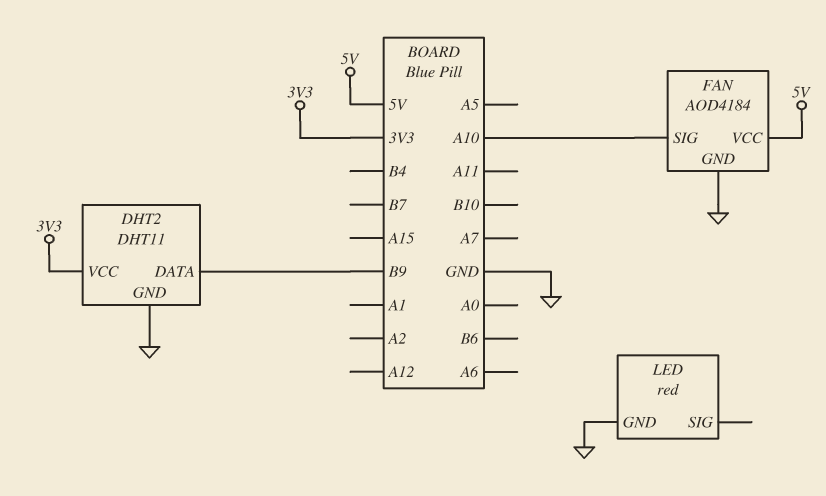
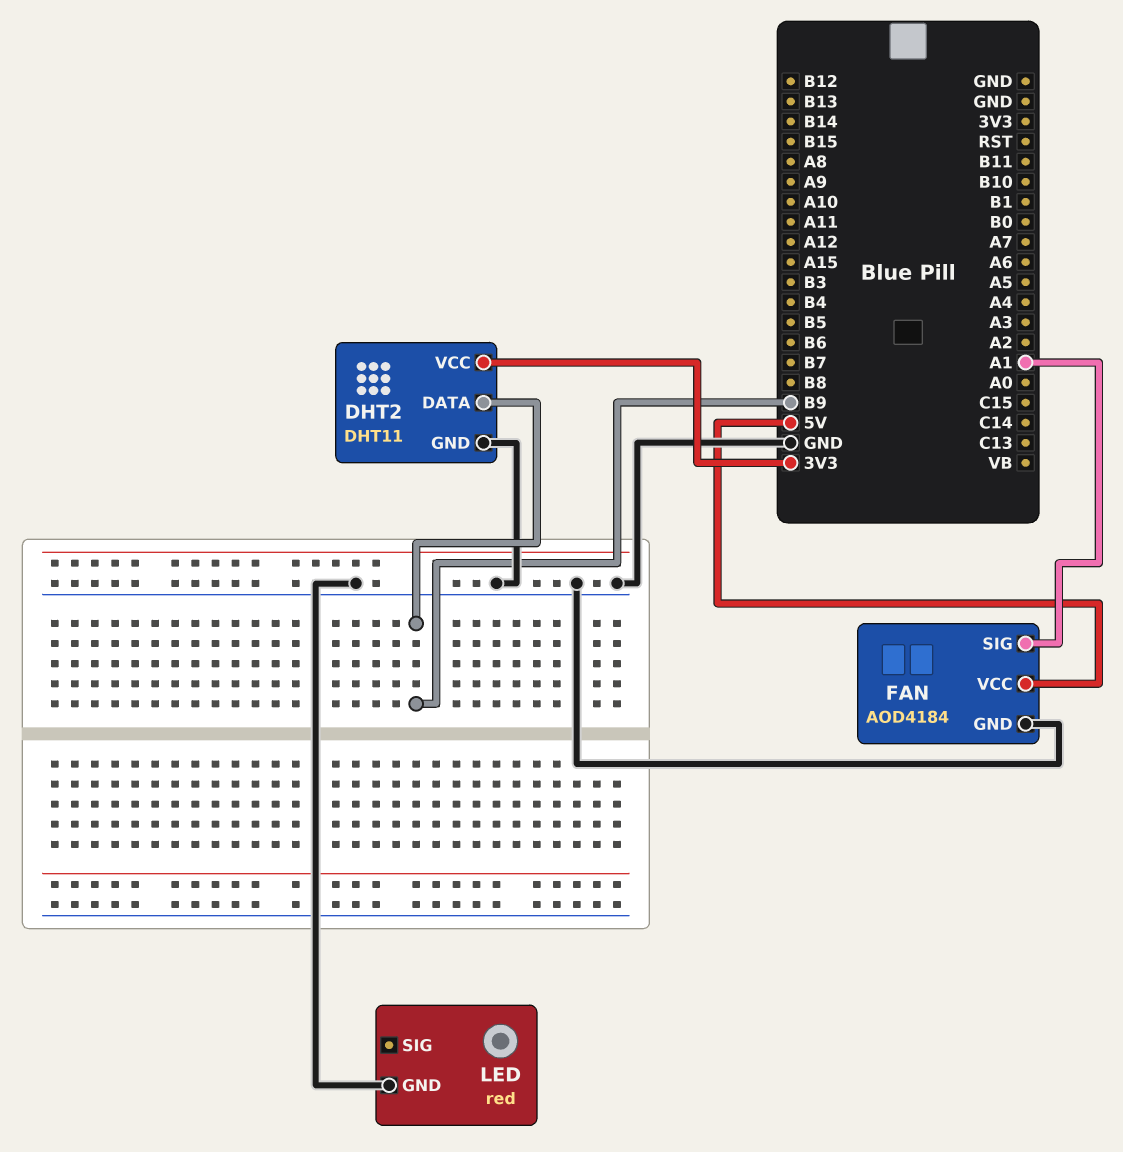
FAN pin SIG: A10 -> A1

